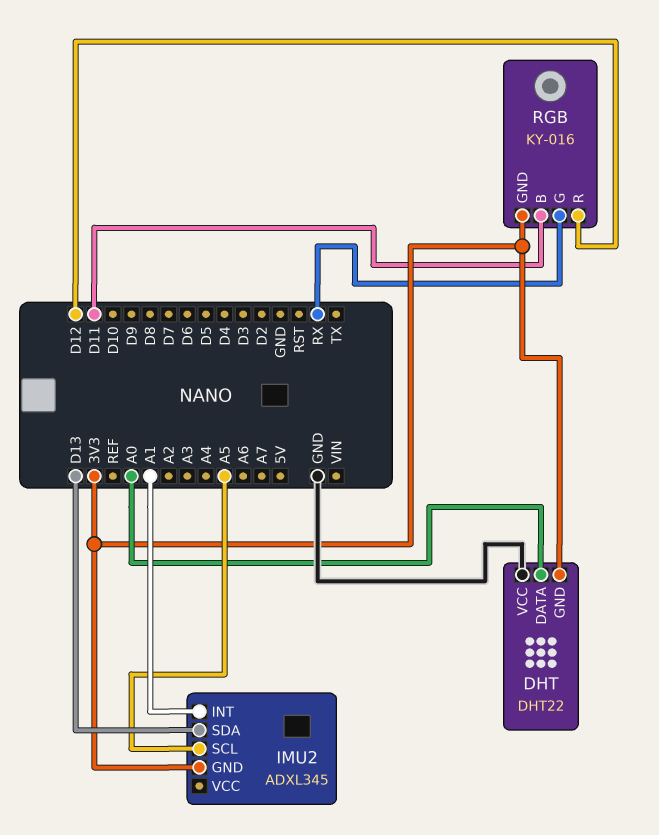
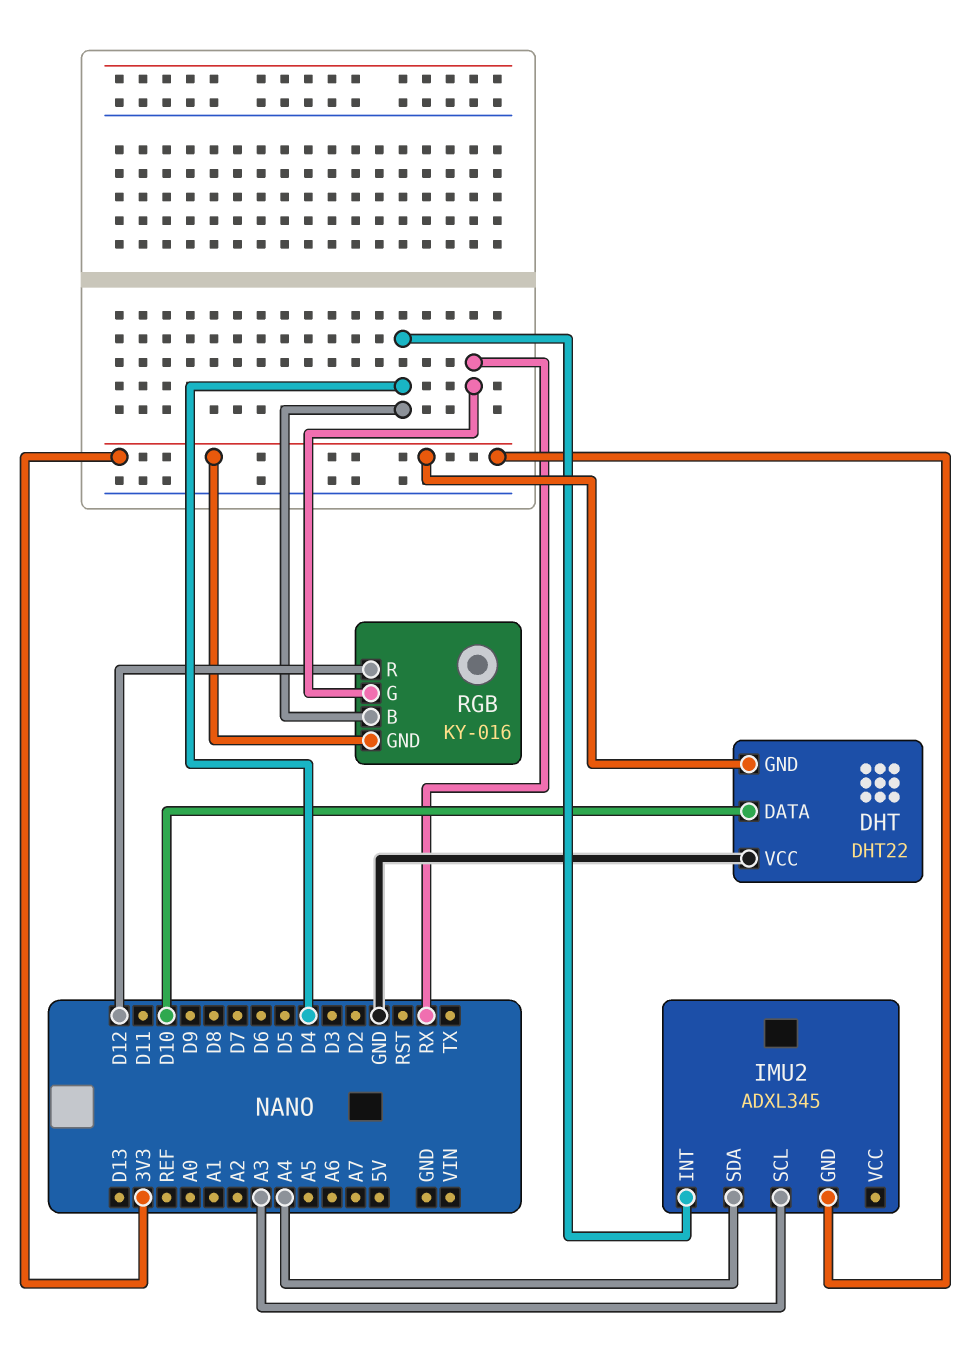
DHT pin DATA: A0 -> D10
IMU2 pin INT: A1 -> D4
IMU2 pin SCL: A5 -> A3
IMU2 pin SDA: D13 -> A4
RGB pin B: D11 -> D4

